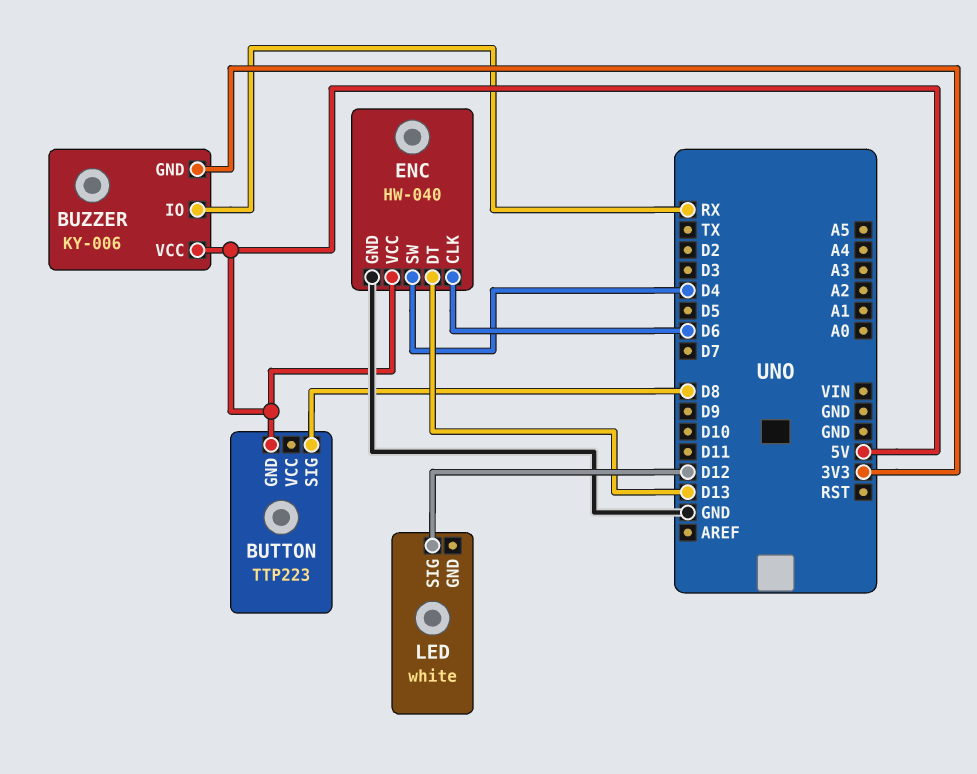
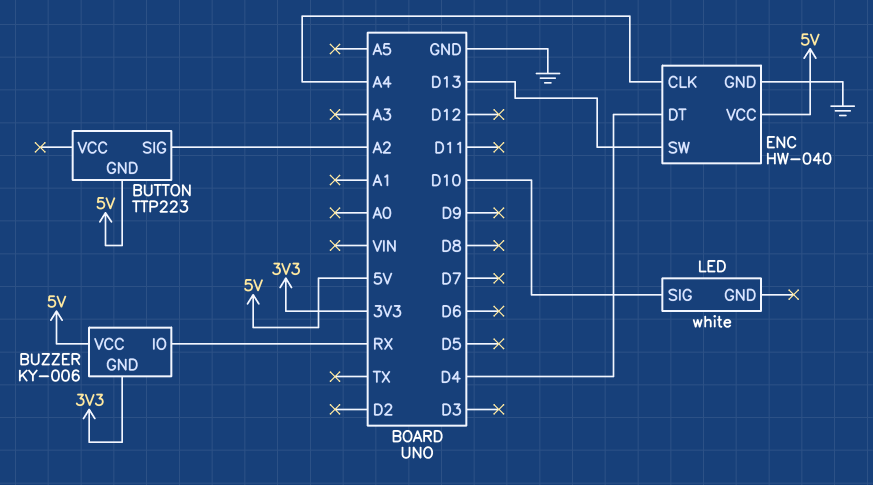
BUTTON pin SIG: D8 -> A2
ENC pin CLK: D6 -> A4
ENC pin DT: D13 -> D4
ENC pin SW: D4 -> D13
LED pin SIG: D12 -> D10

